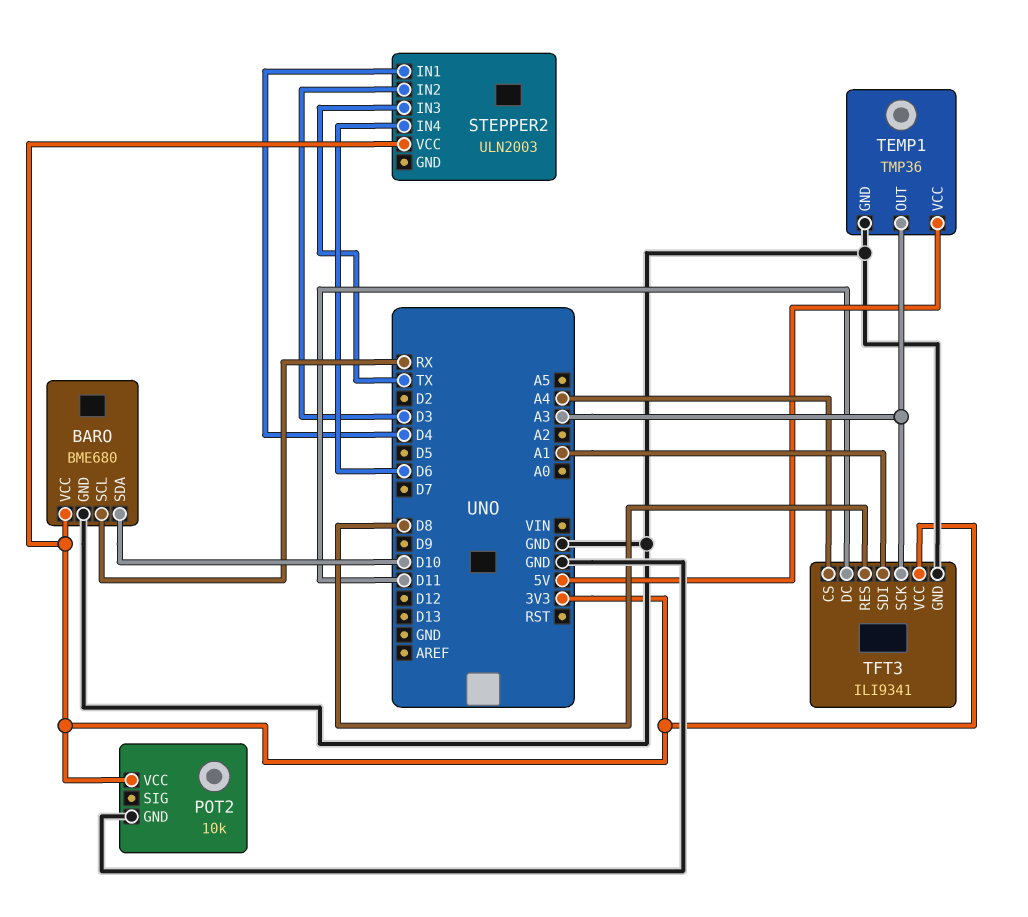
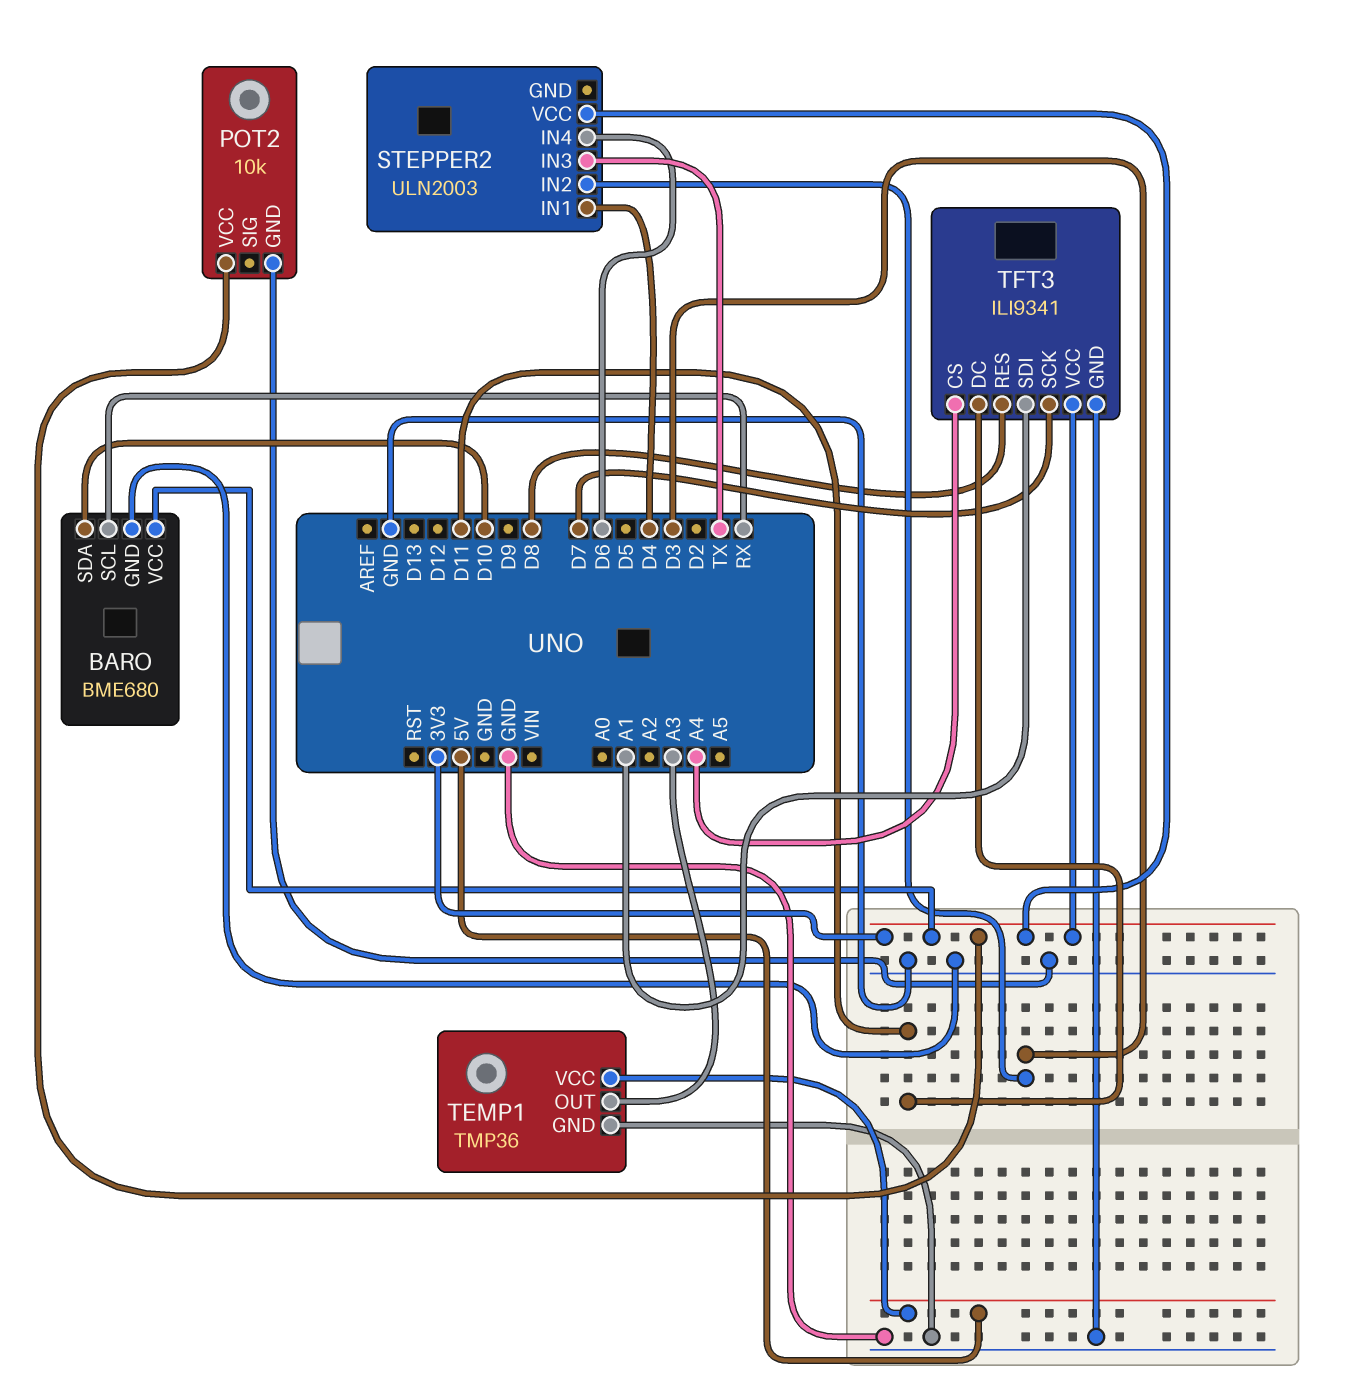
TFT3 pin SCK: A3 -> D7

